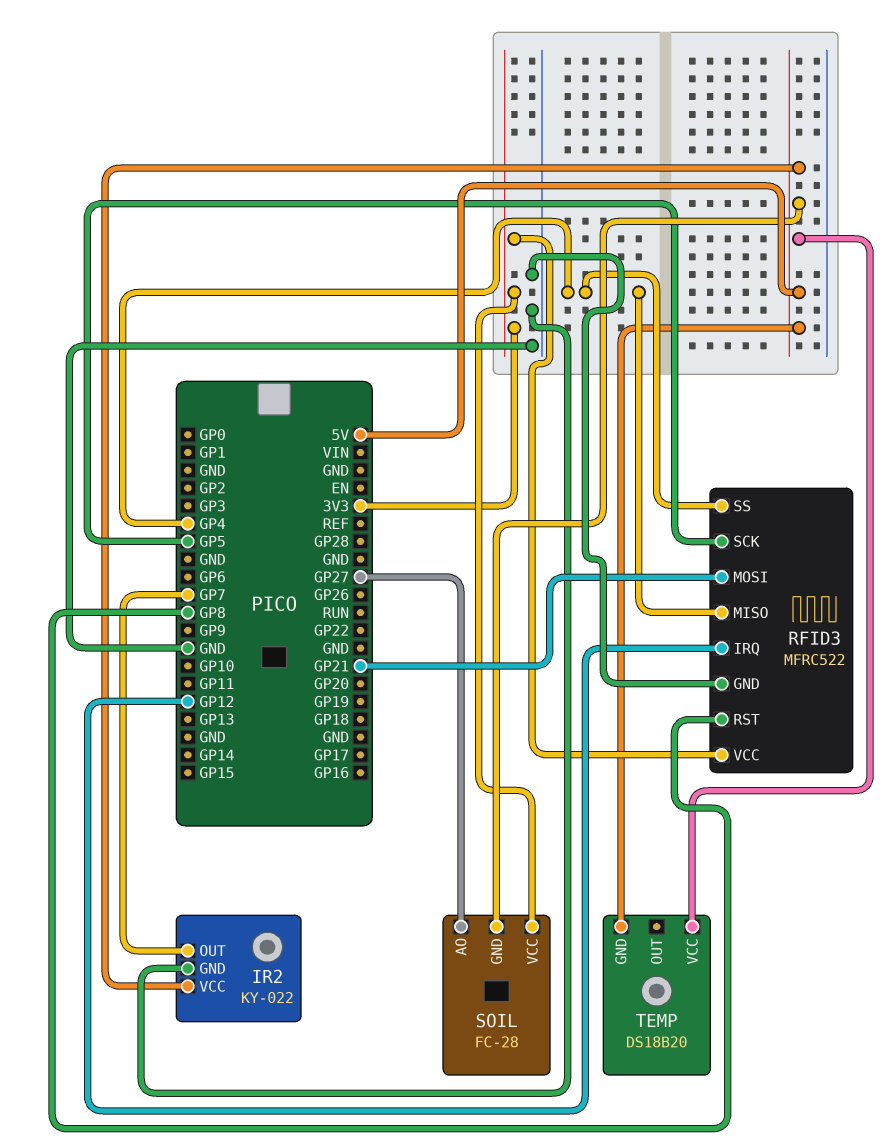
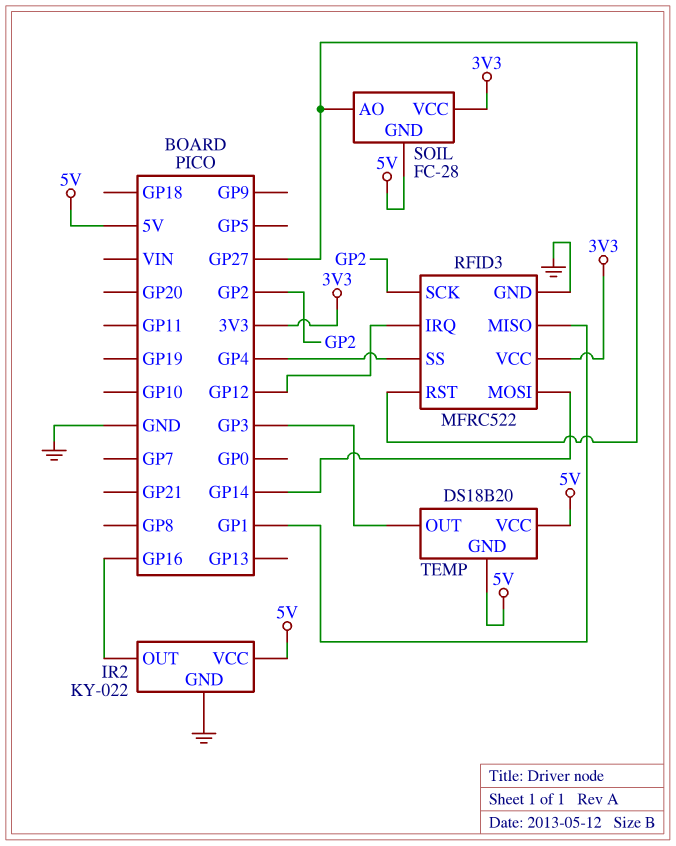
IR2 pin OUT: GP7 -> GP16
RFID3 pin MISO: GP4 -> GP1
RFID3 pin MOSI: GP21 -> GP14
RFID3 pin RST: GP8 -> GP27
RFID3 pin SCK: GP5 -> GP2
TEMP pin OUT: none -> GP3

